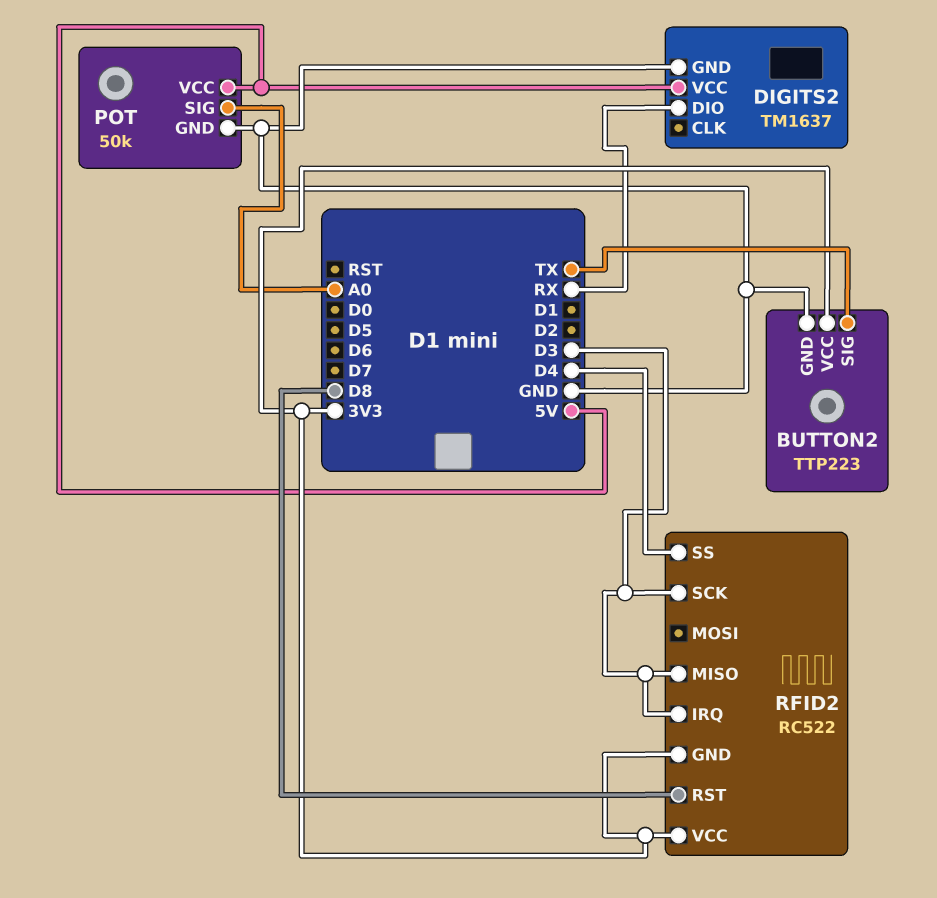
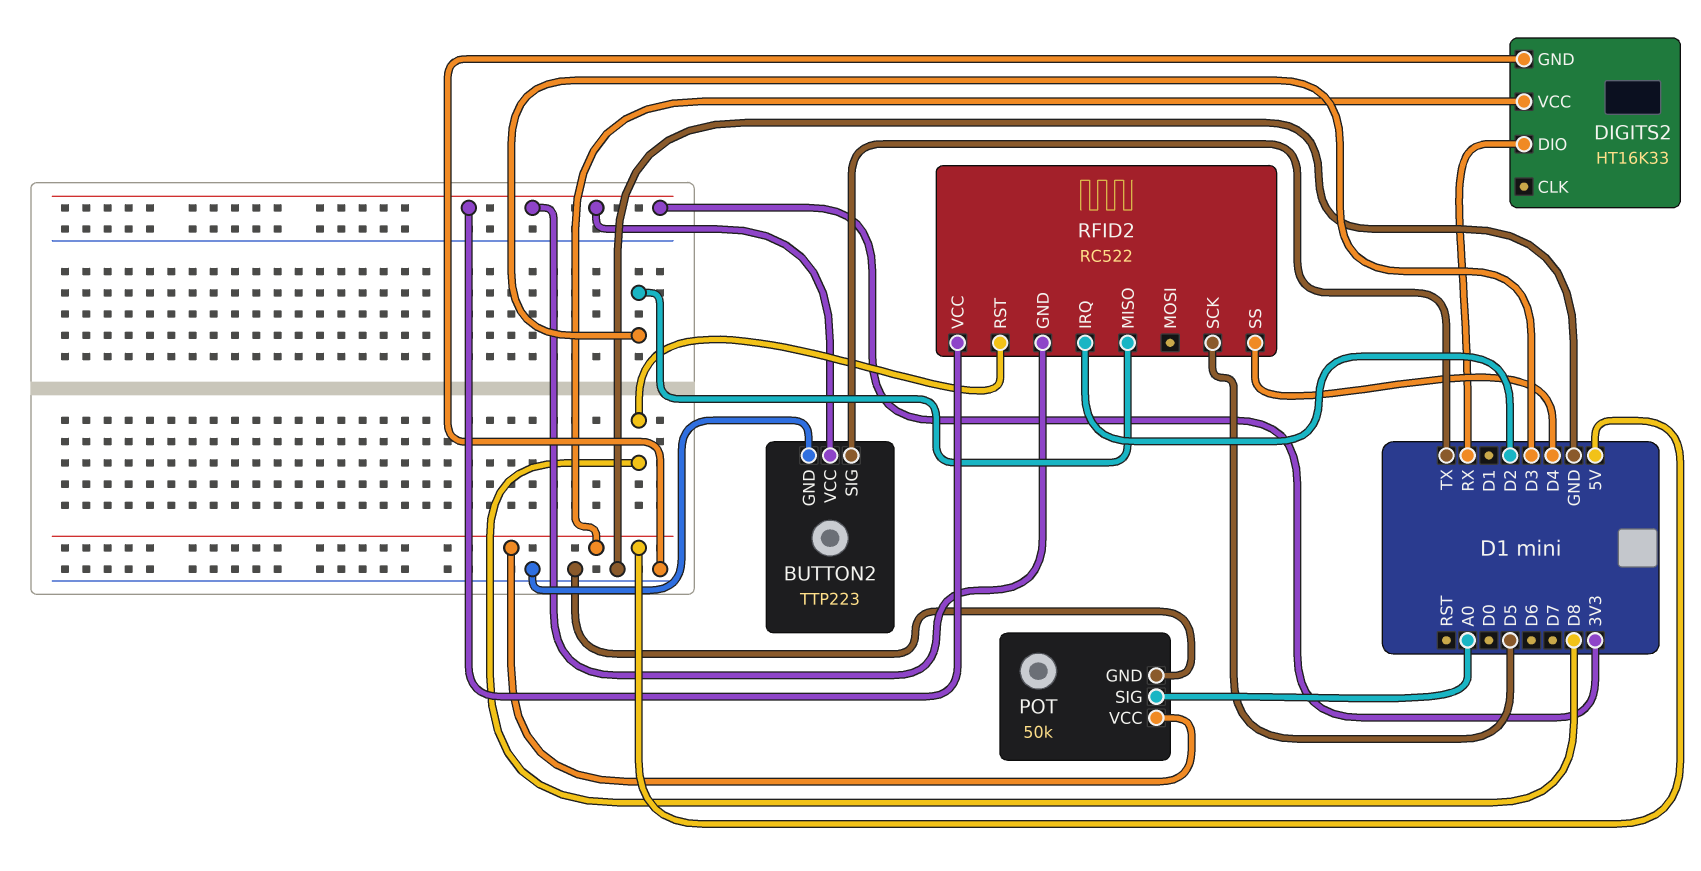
DIGITS2: TM1637 -> HT16K33
RFID2 pin IRQ: D3 -> D2
RFID2 pin SCK: D3 -> D5

